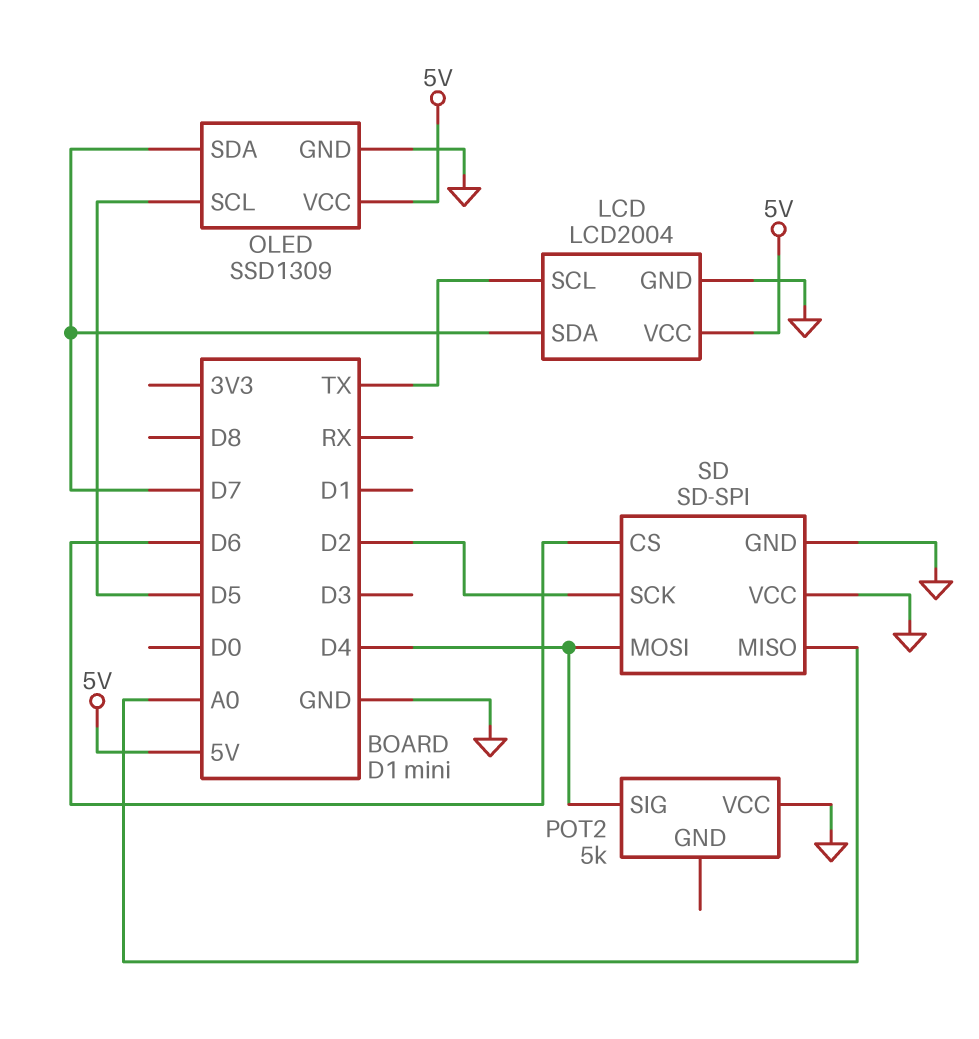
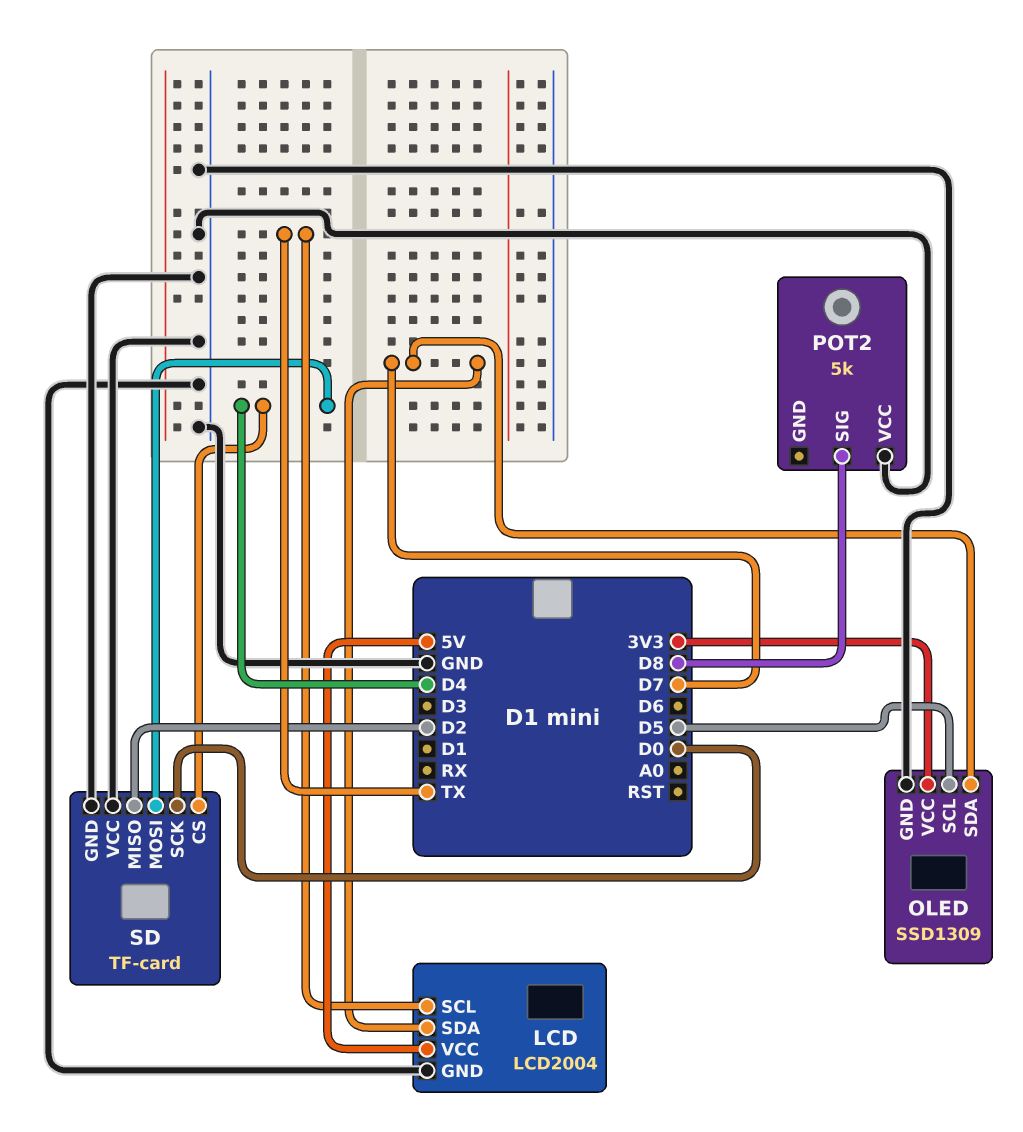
OLED pin VCC: 5V -> 3V3
POT2 pin SIG: D4 -> D8
SD: SD-SPI -> TF-card
SD pin CS: D6 -> D4
SD pin MISO: A0 -> D2
SD pin SCK: D2 -> D0

